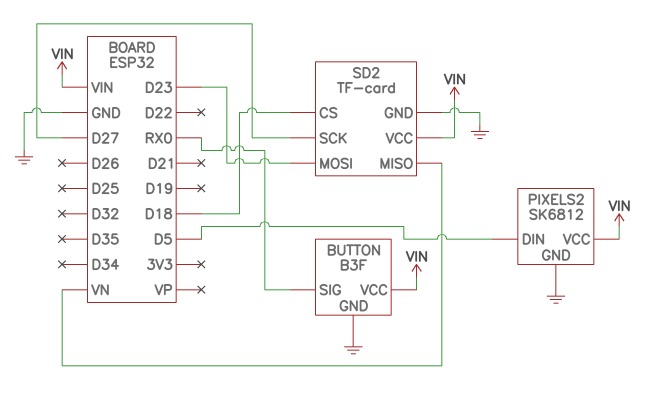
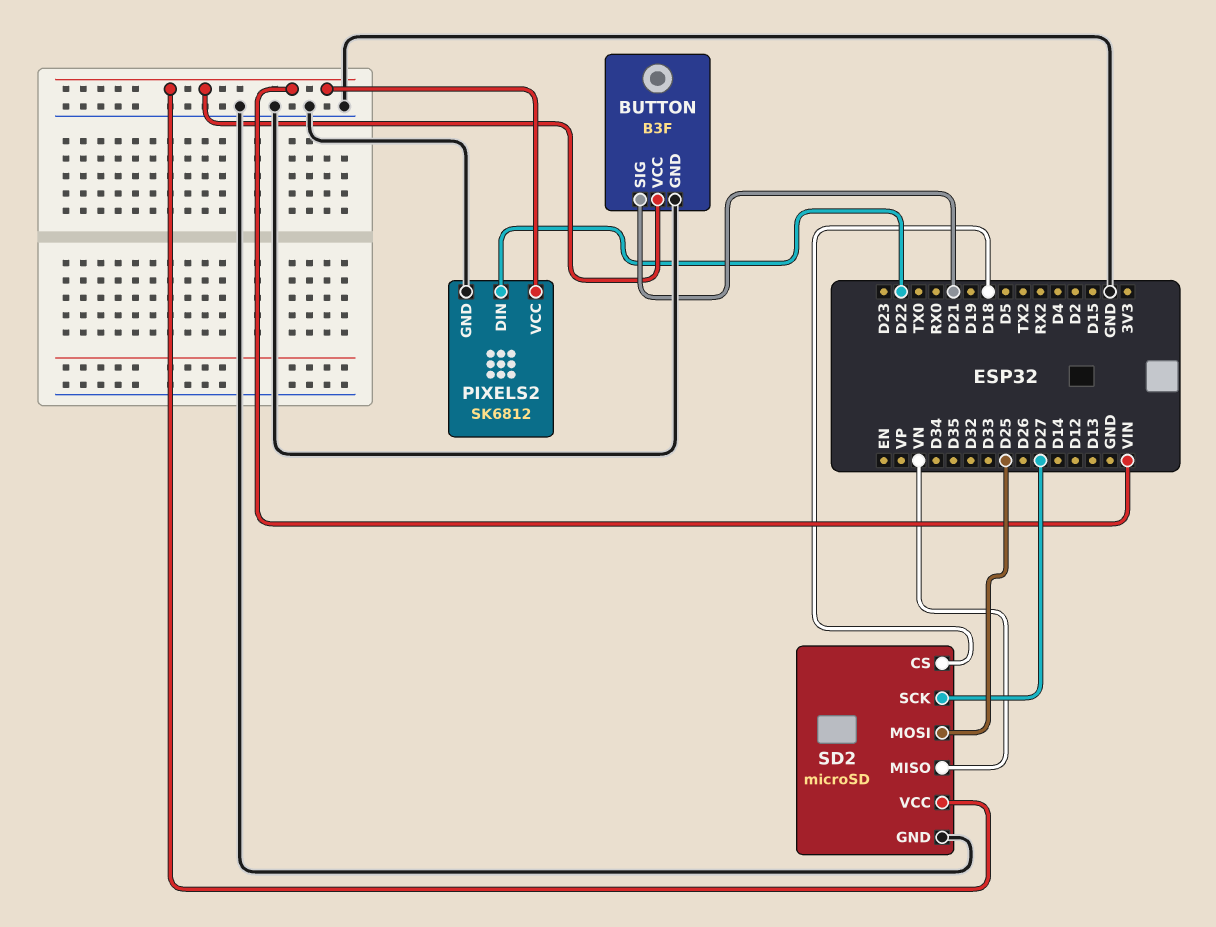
BUTTON pin SIG: RX0 -> D21
PIXELS2 pin DIN: D5 -> D22
SD2: TF-card -> microSD
SD2 pin MOSI: D23 -> D25

